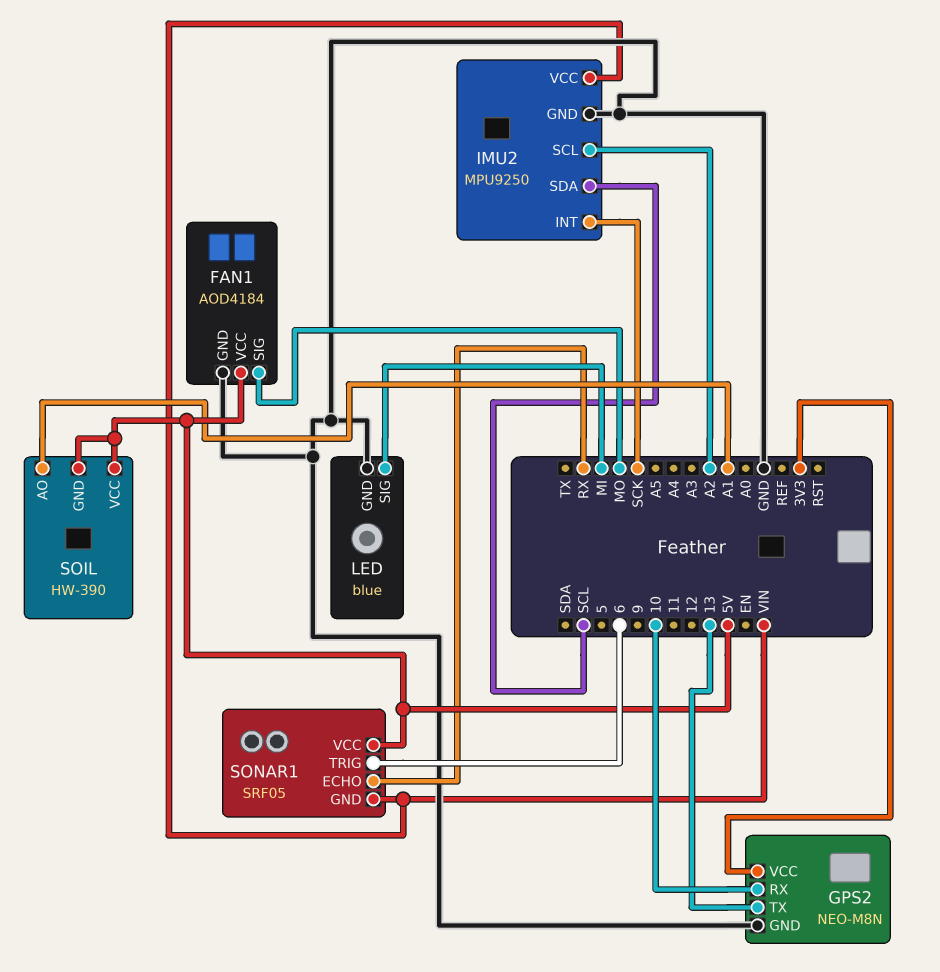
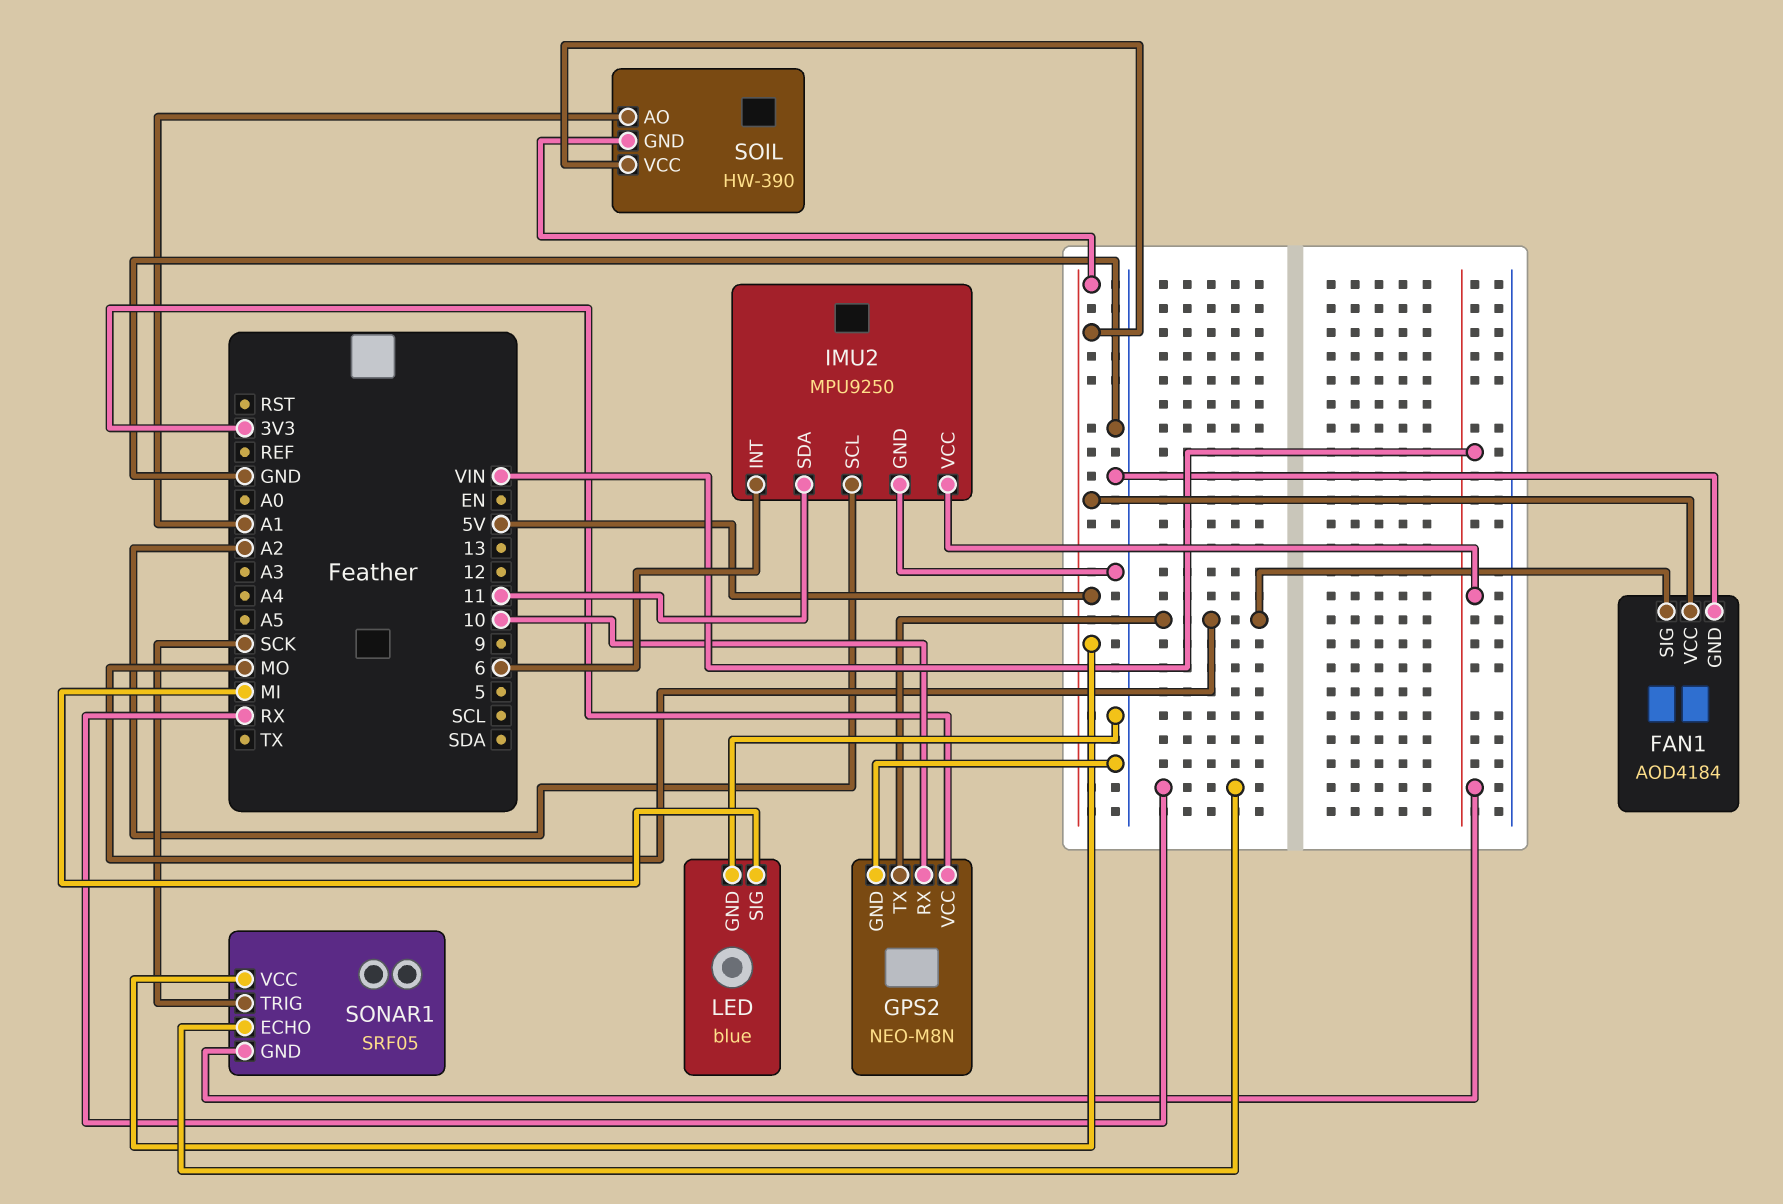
GPS2 pin TX: 13 -> MO
IMU2 pin INT: SCK -> 6
IMU2 pin SDA: SCL -> 11
SONAR1 pin TRIG: 6 -> SCK

